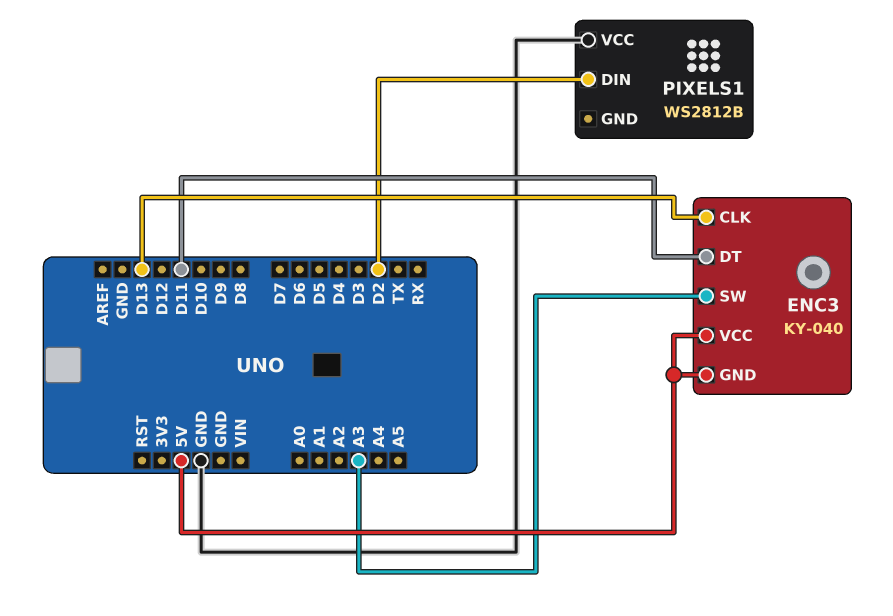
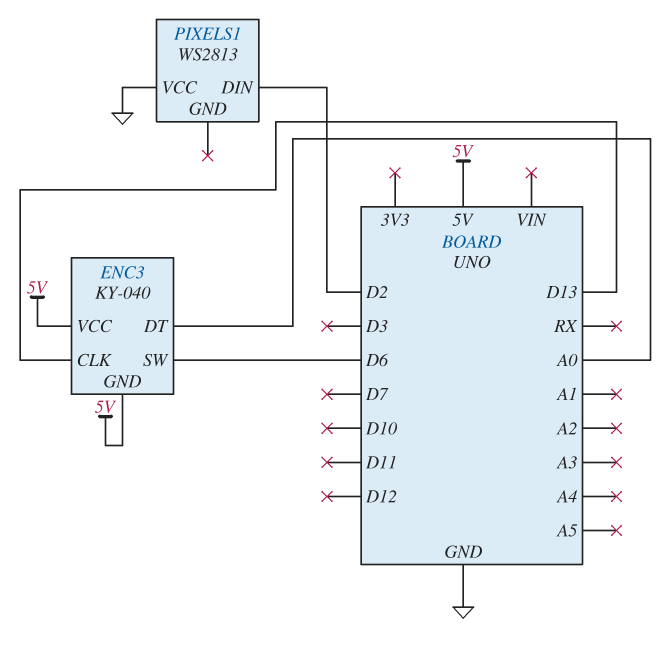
ENC3 pin DT: D11 -> A0
ENC3 pin SW: A3 -> D6
PIXELS1: WS2812B -> WS2813

